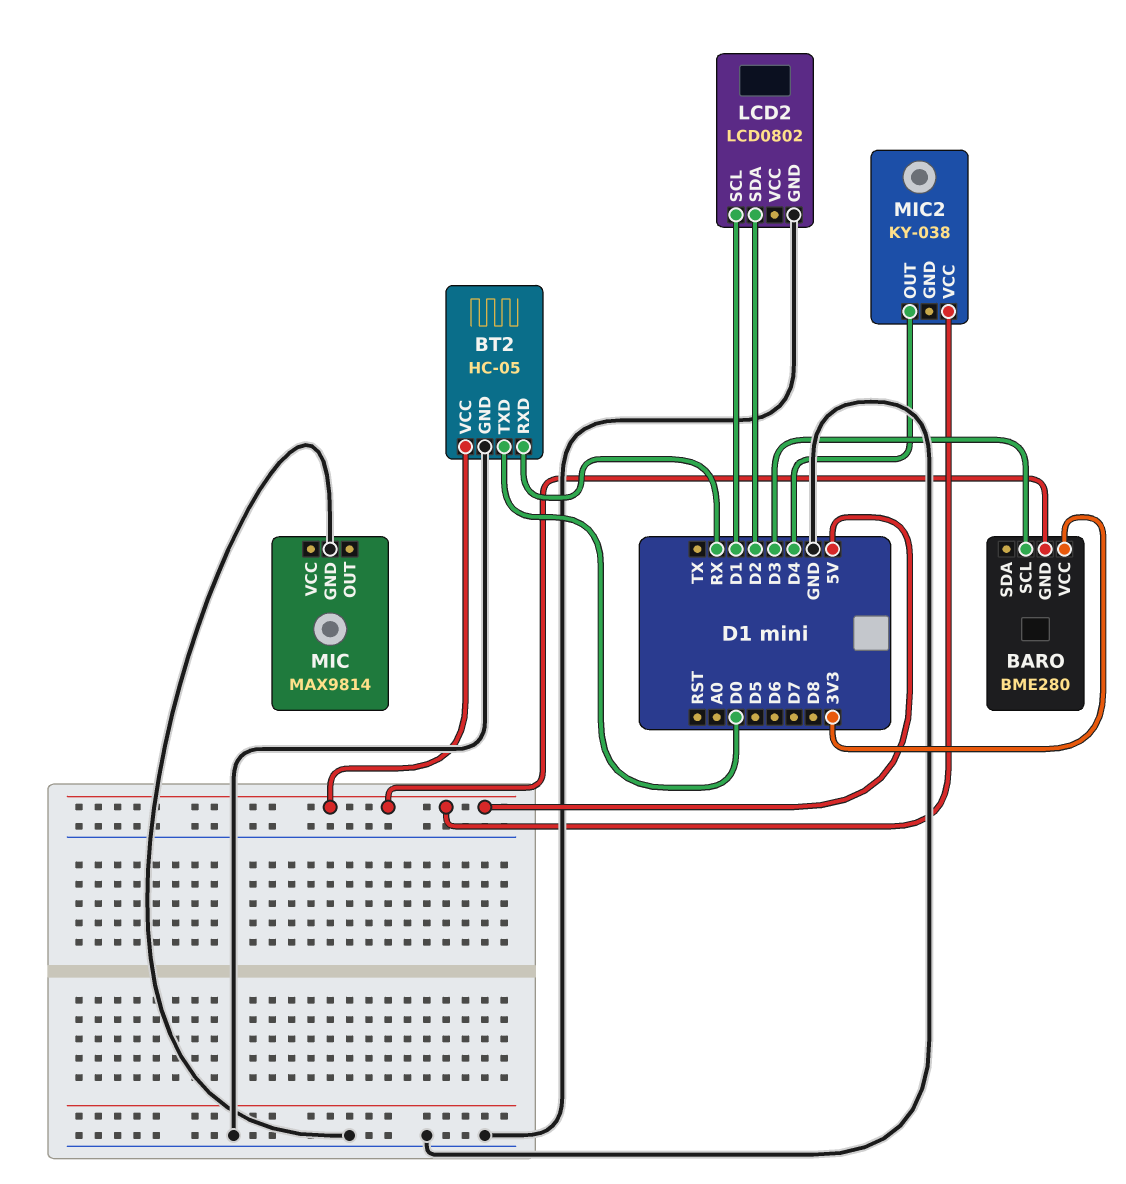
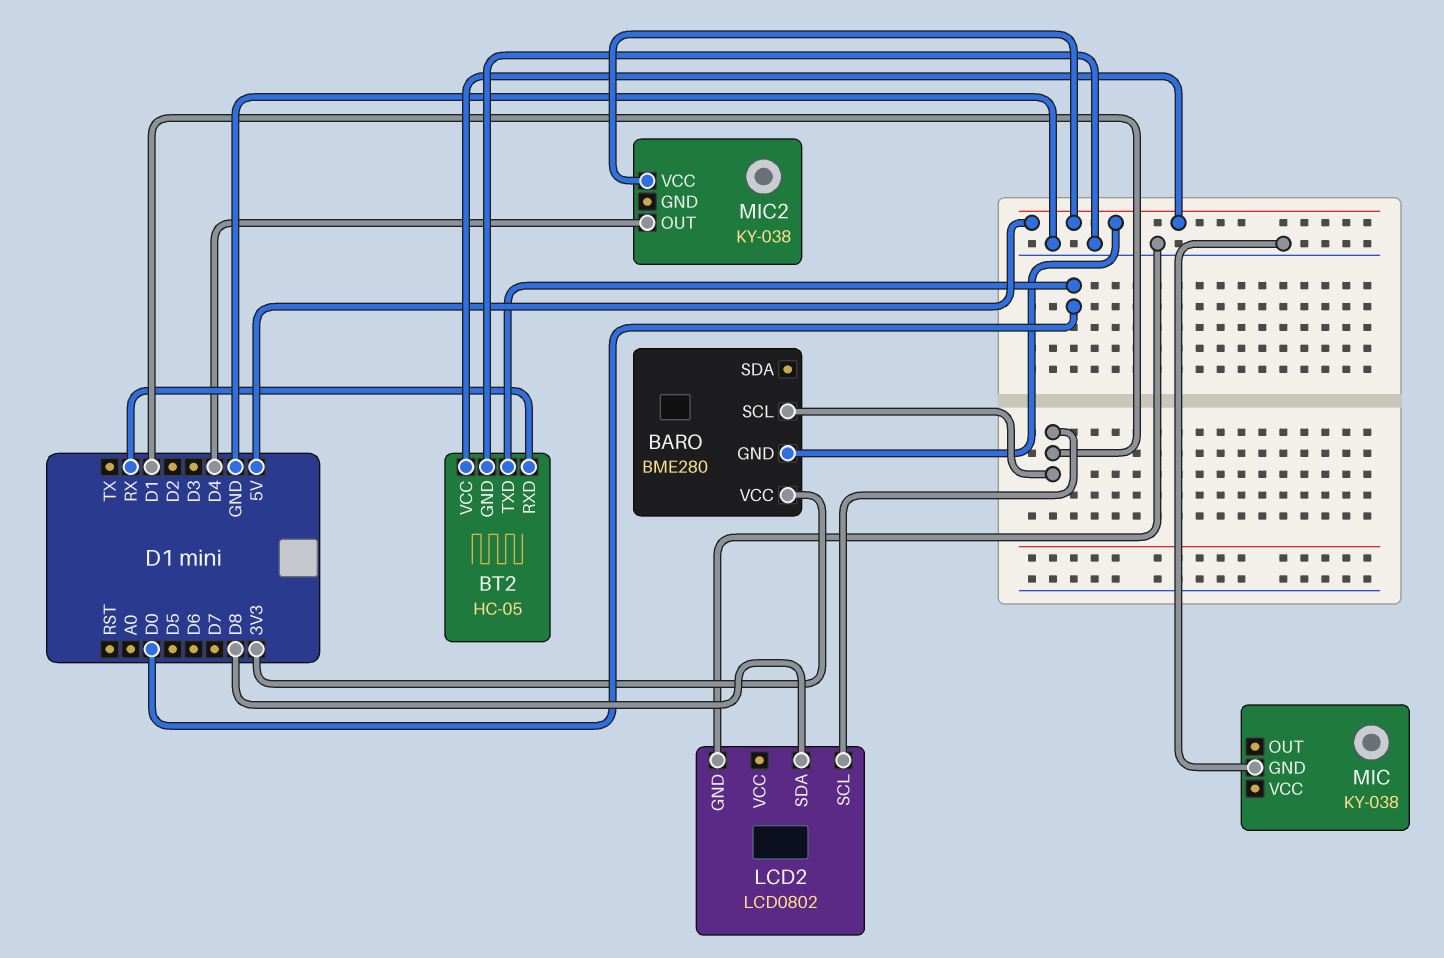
BARO pin SCL: D3 -> D1
LCD2 pin SDA: D2 -> D8
MIC: MAX9814 -> KY-038

